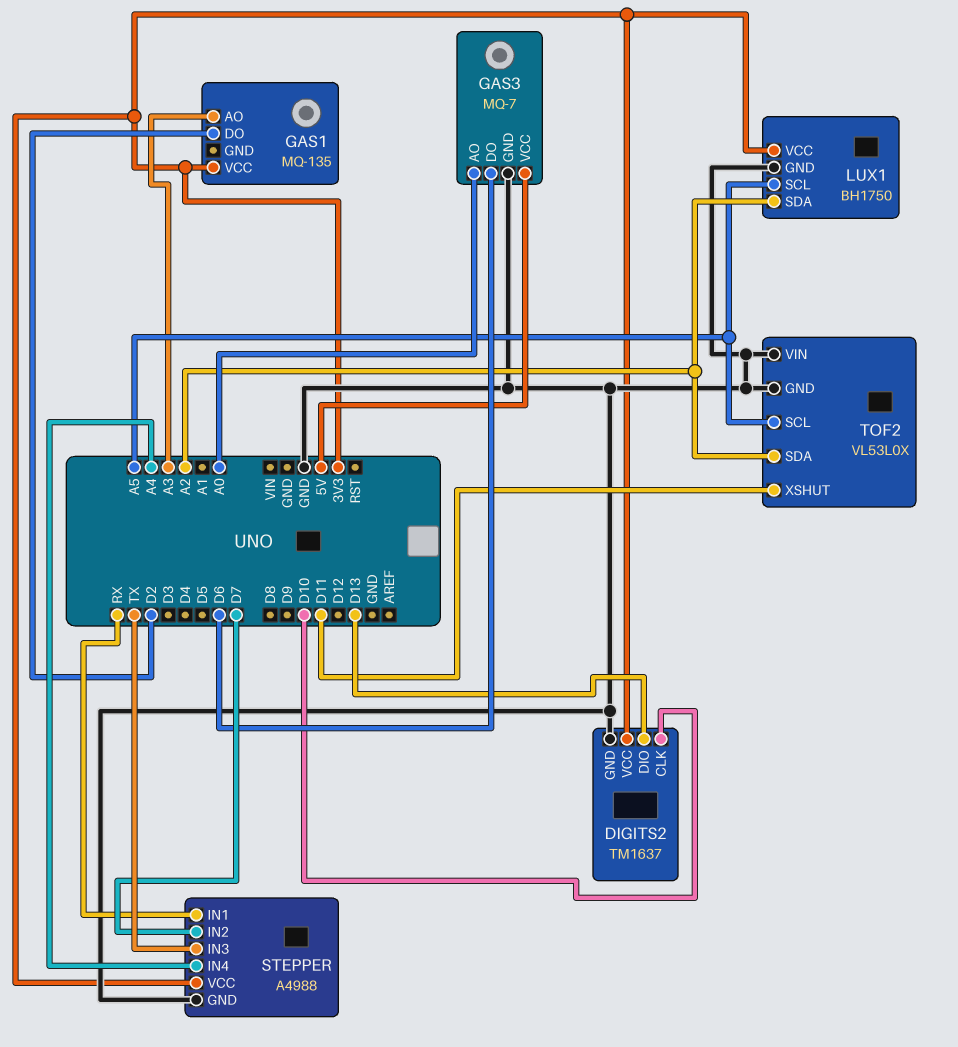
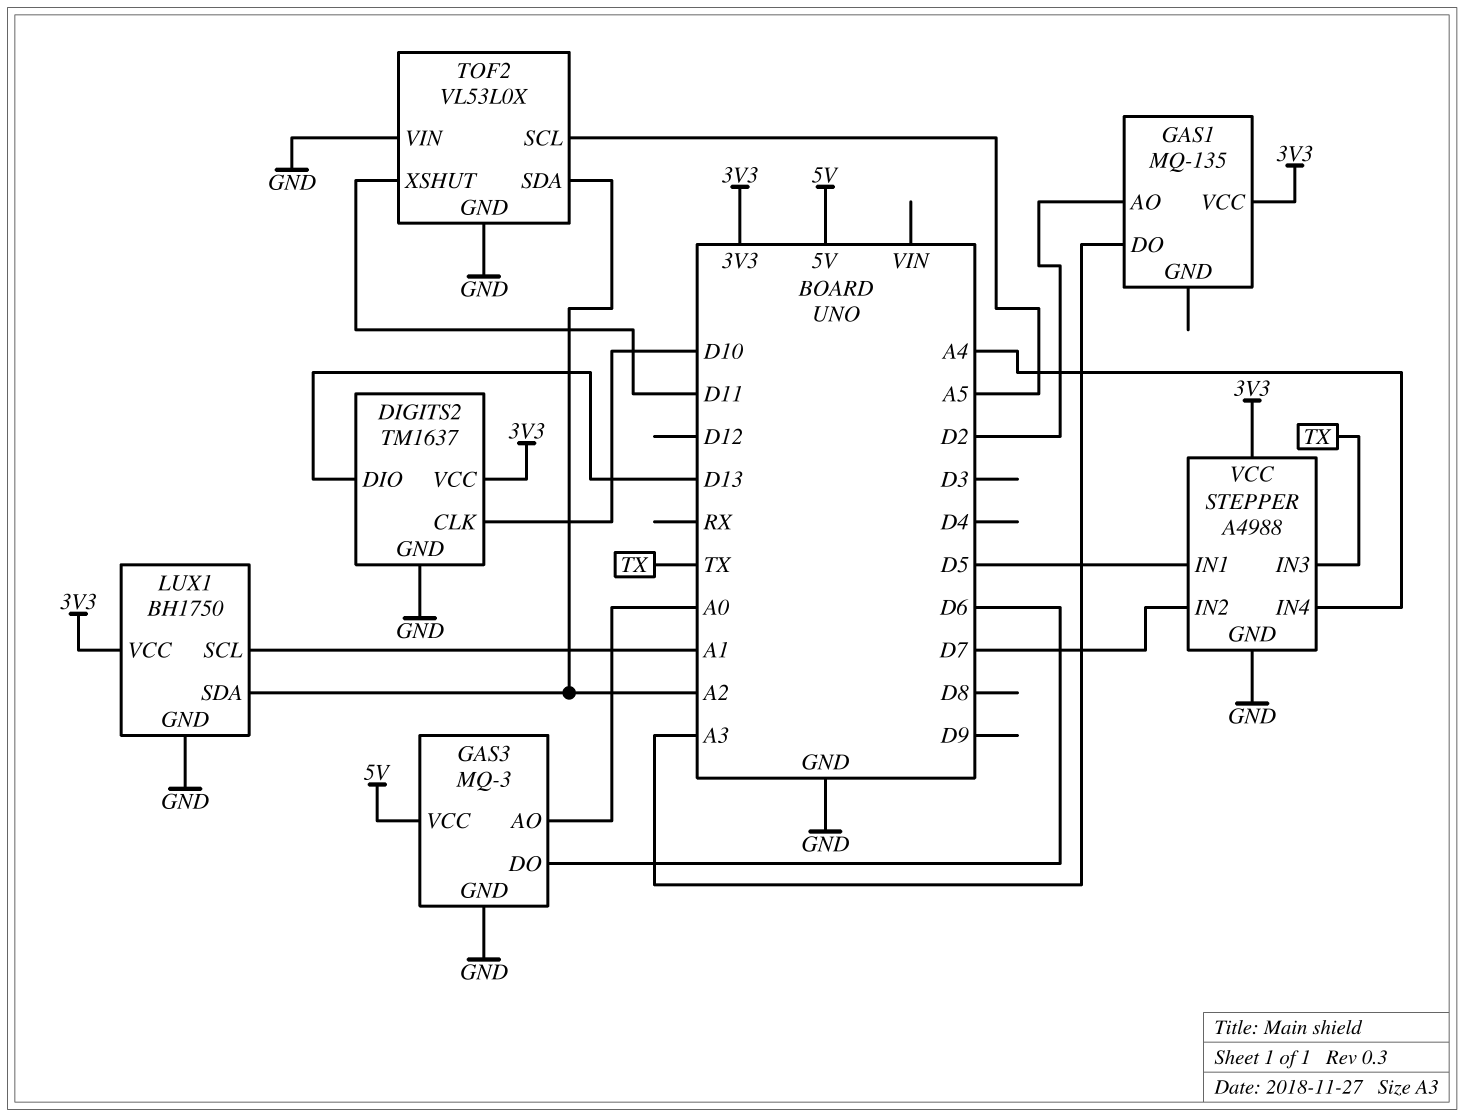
GAS1 pin AO: A3 -> D2
GAS1 pin DO: D2 -> A3
GAS3: MQ-7 -> MQ-3
LUX1 pin SCL: A5 -> A1
STEPPER pin IN1: RX -> D5

